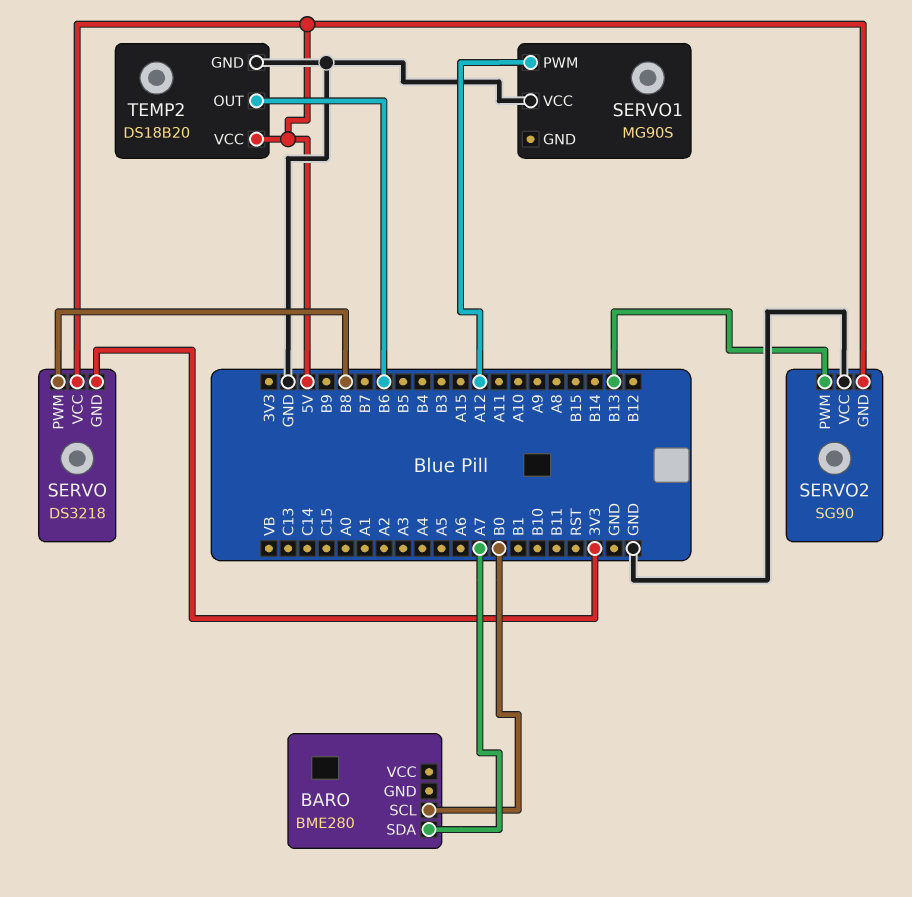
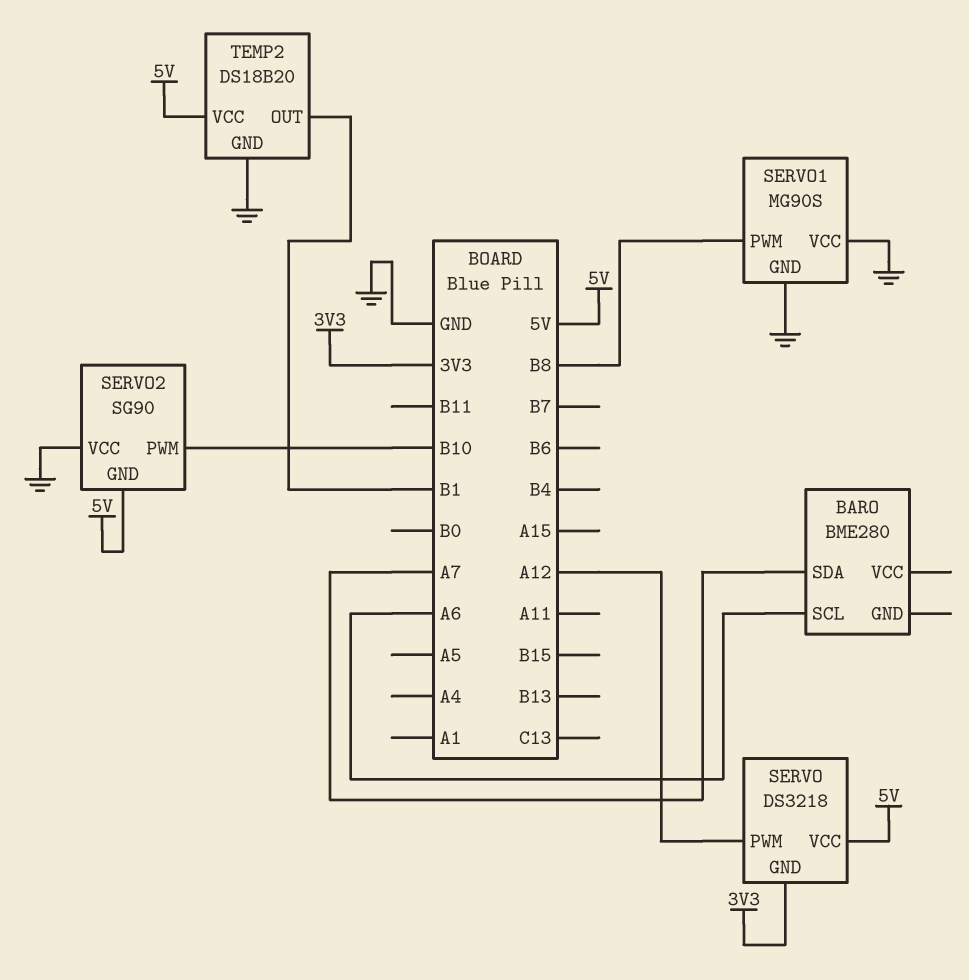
BARO pin SCL: B0 -> A6
SERVO pin PWM: B8 -> A12
SERVO1 pin GND: none -> GND
SERVO1 pin PWM: A12 -> B8
SERVO2 pin PWM: B13 -> B10
TEMP2 pin OUT: B6 -> B1

